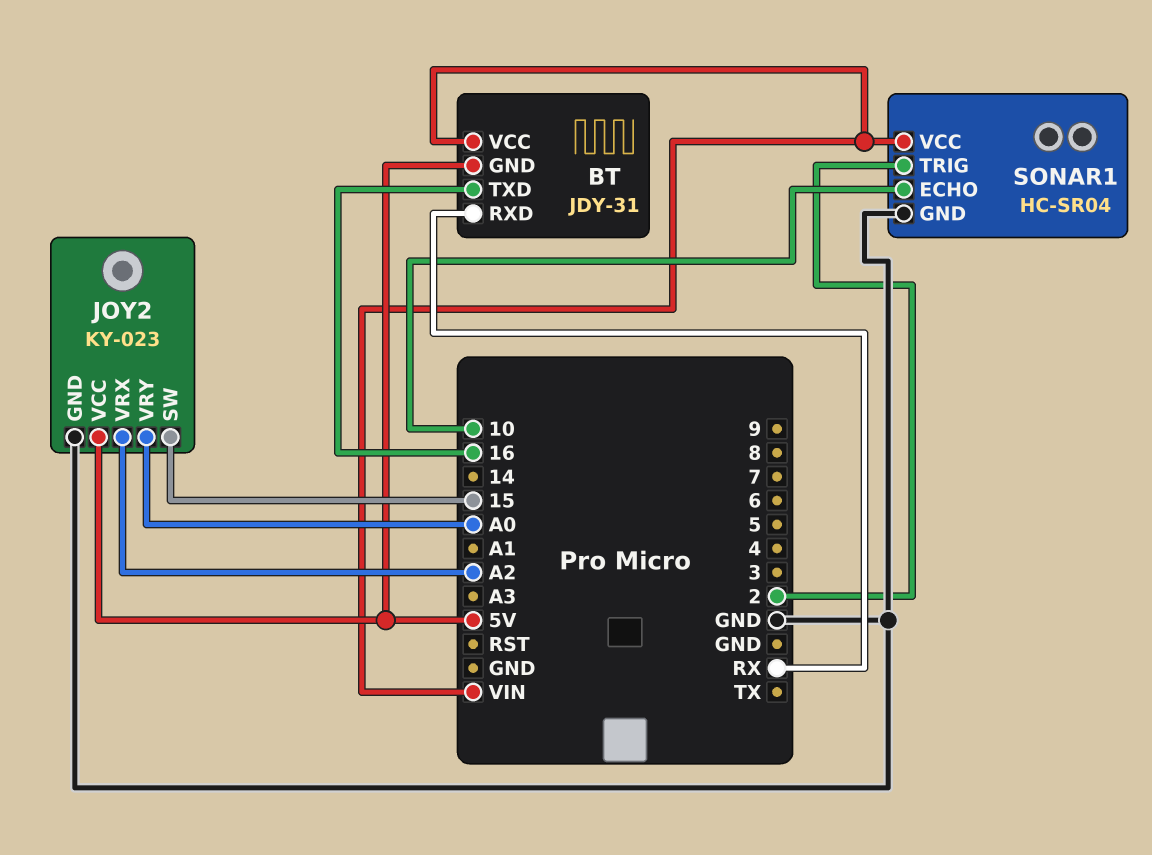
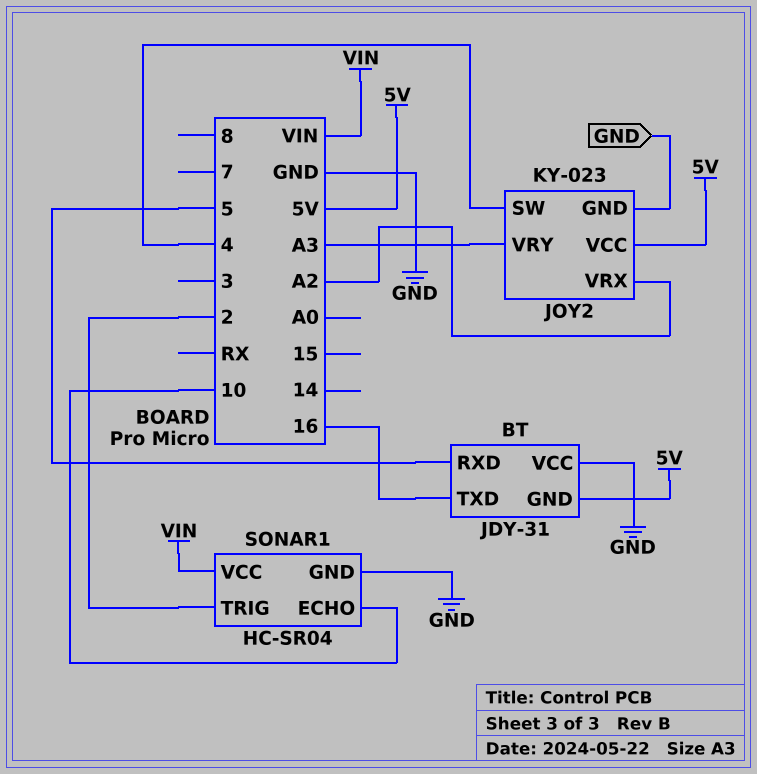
BT pin RXD: RX -> 5
BT pin VCC: VIN -> GND
JOY2 pin SW: 15 -> 4
JOY2 pin VRY: A0 -> A3

